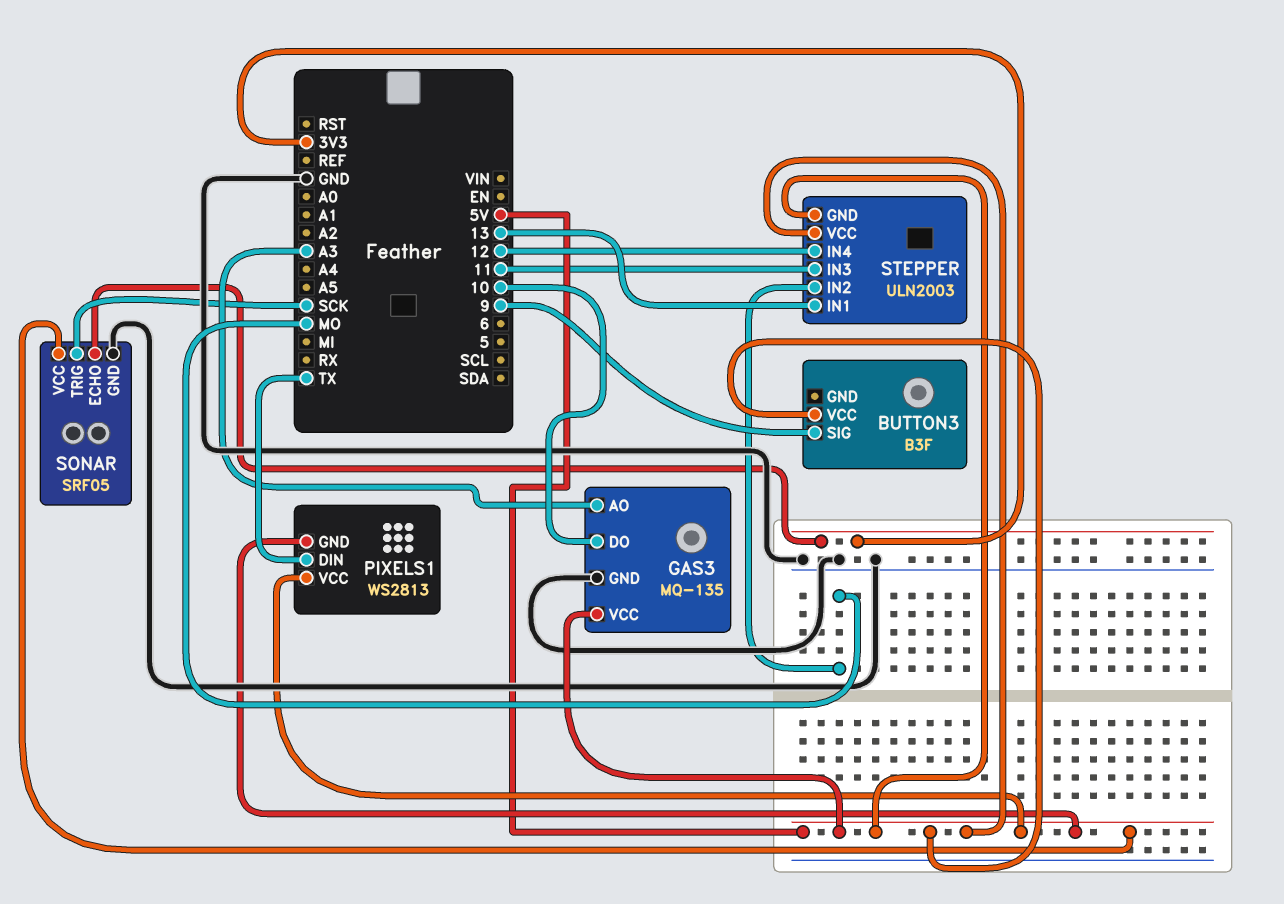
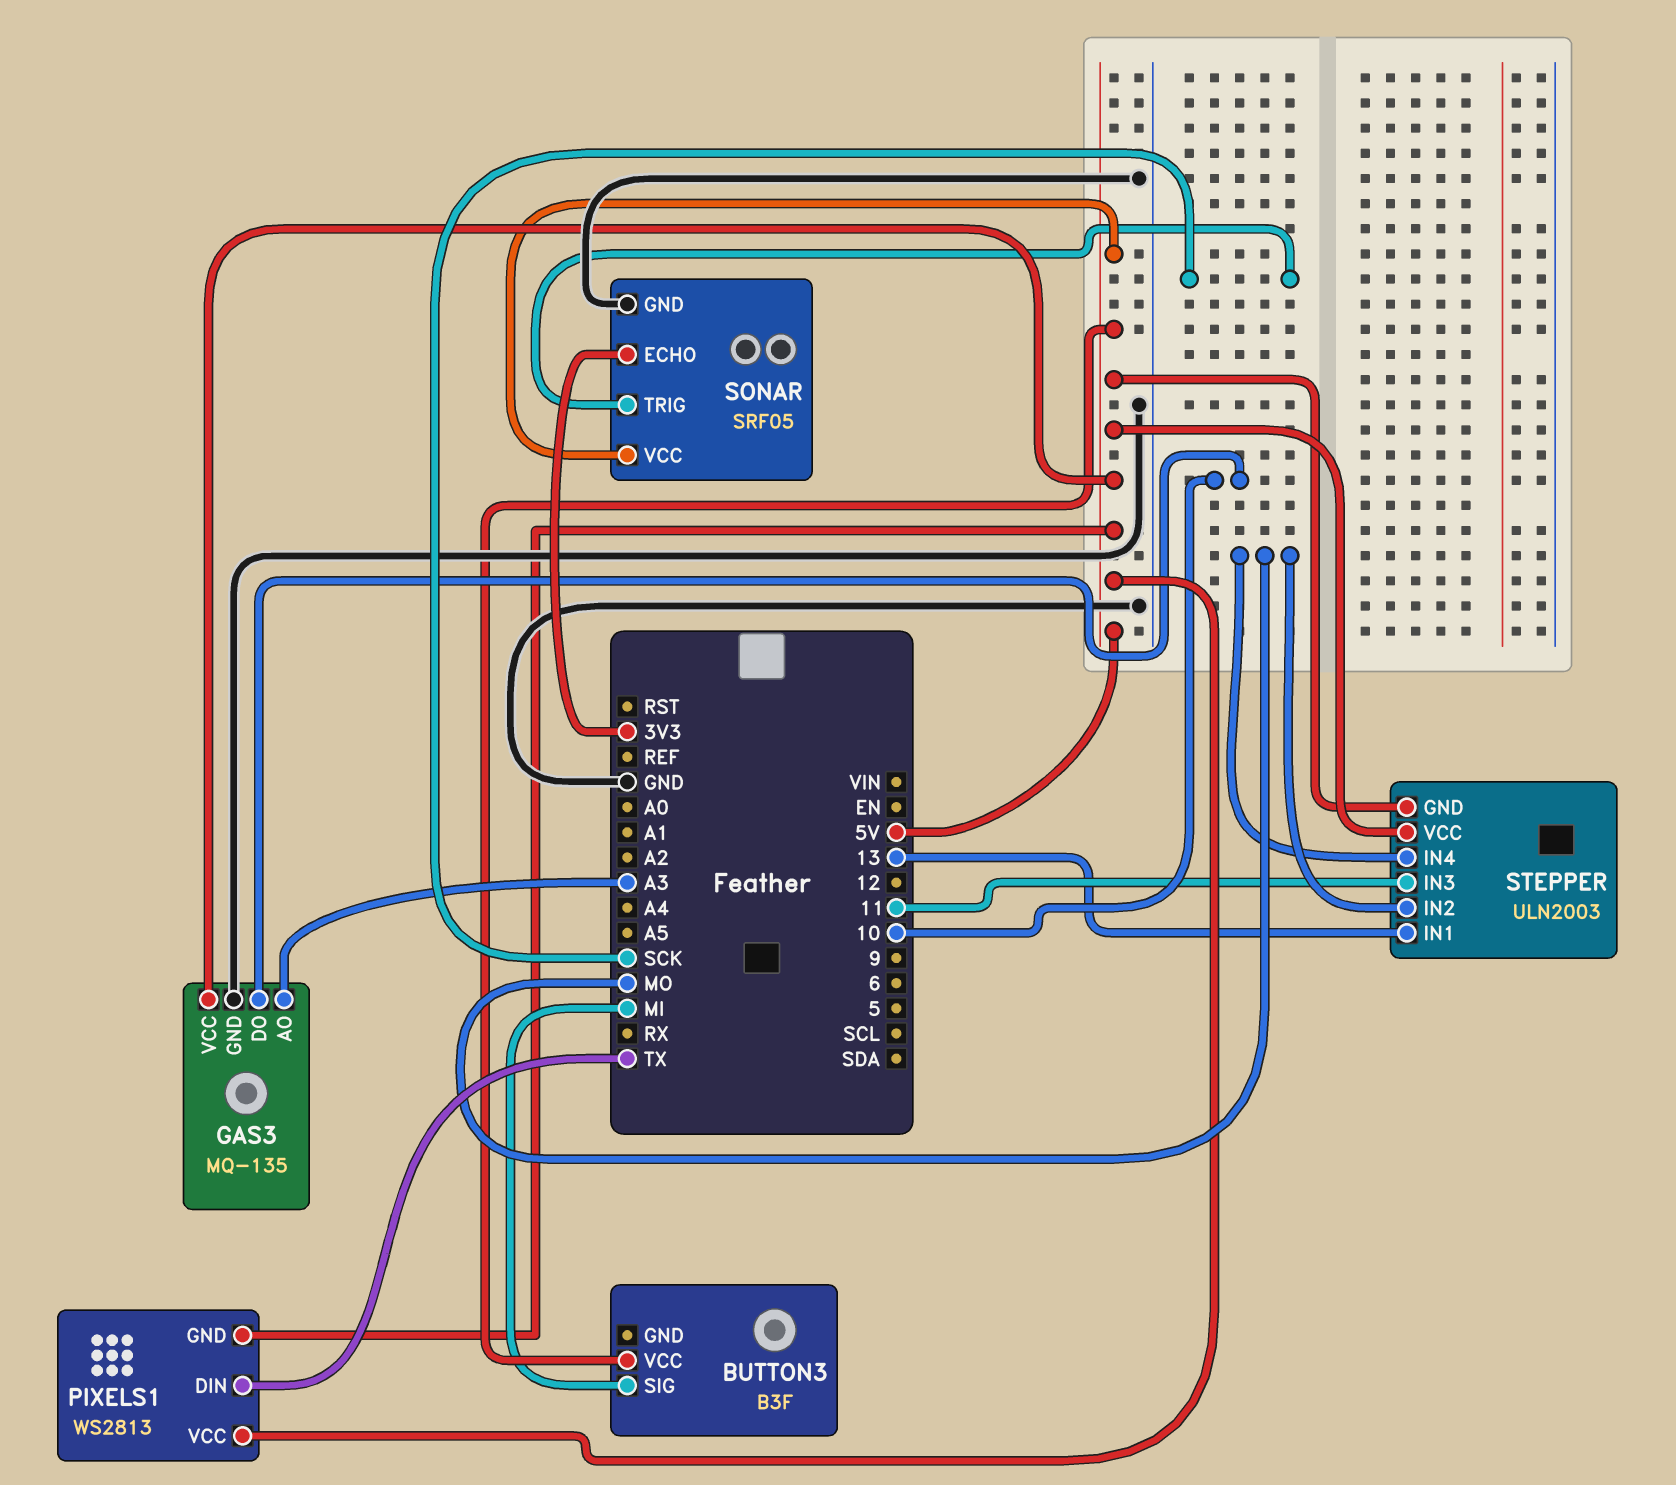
BUTTON3 pin SIG: 9 -> MI
STEPPER pin IN4: 12 -> MO

